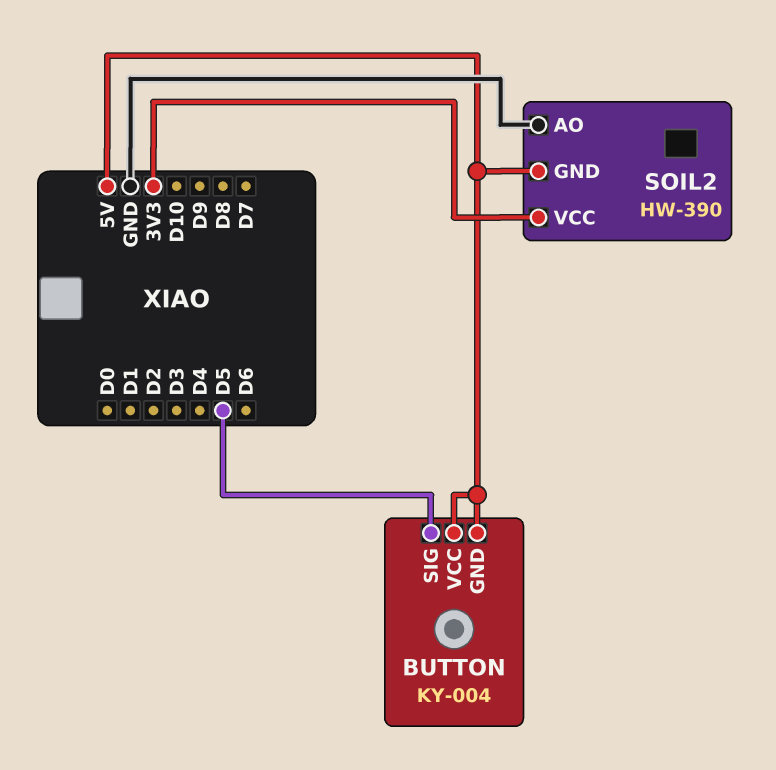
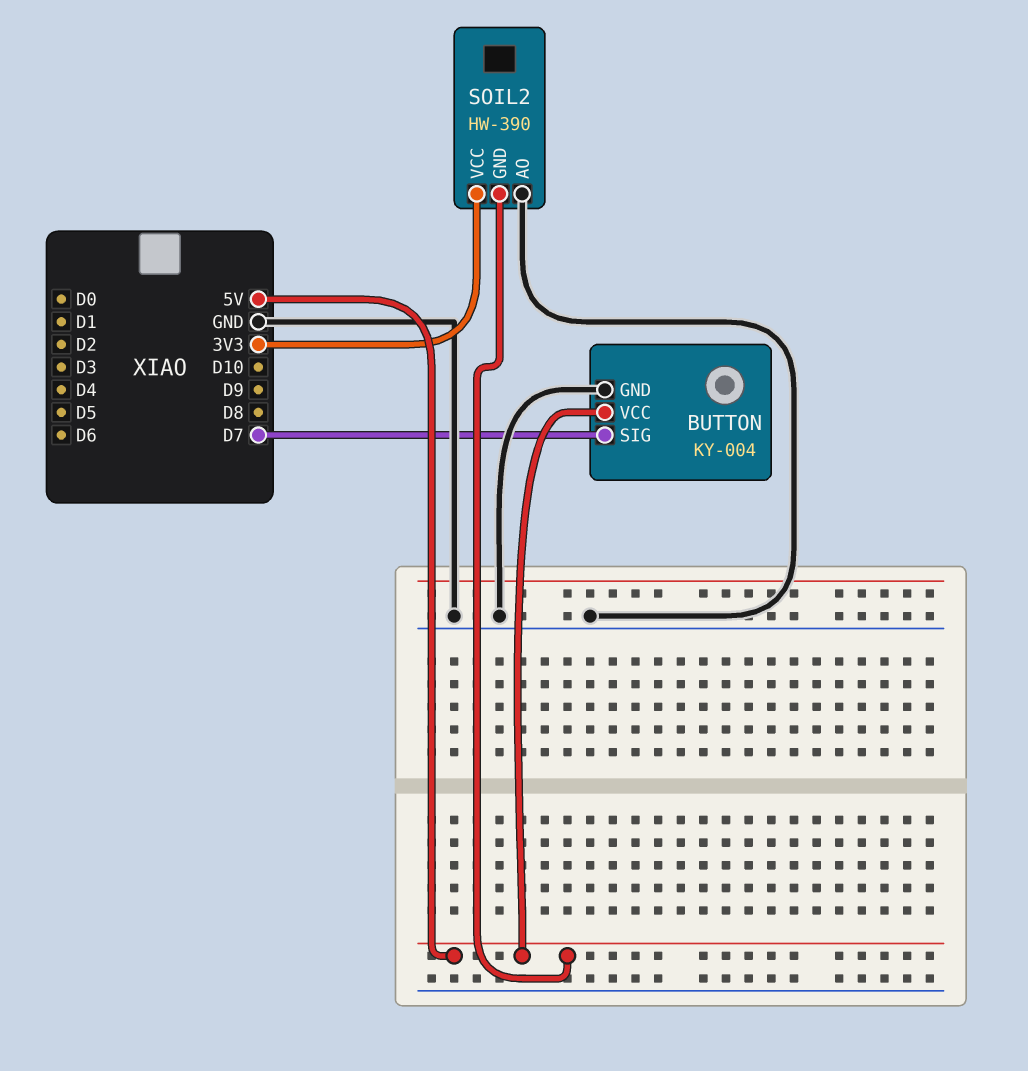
BUTTON pin GND: 5V -> GND
BUTTON pin SIG: D5 -> D7

